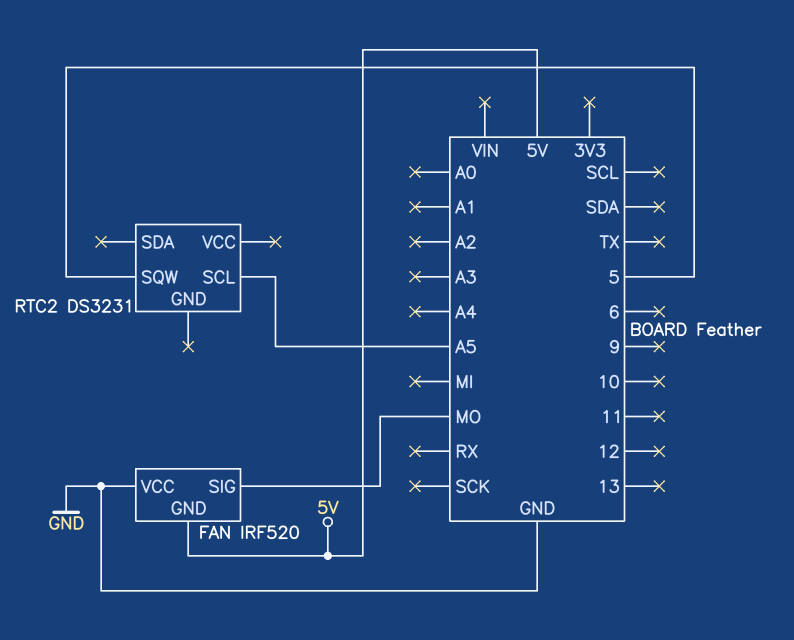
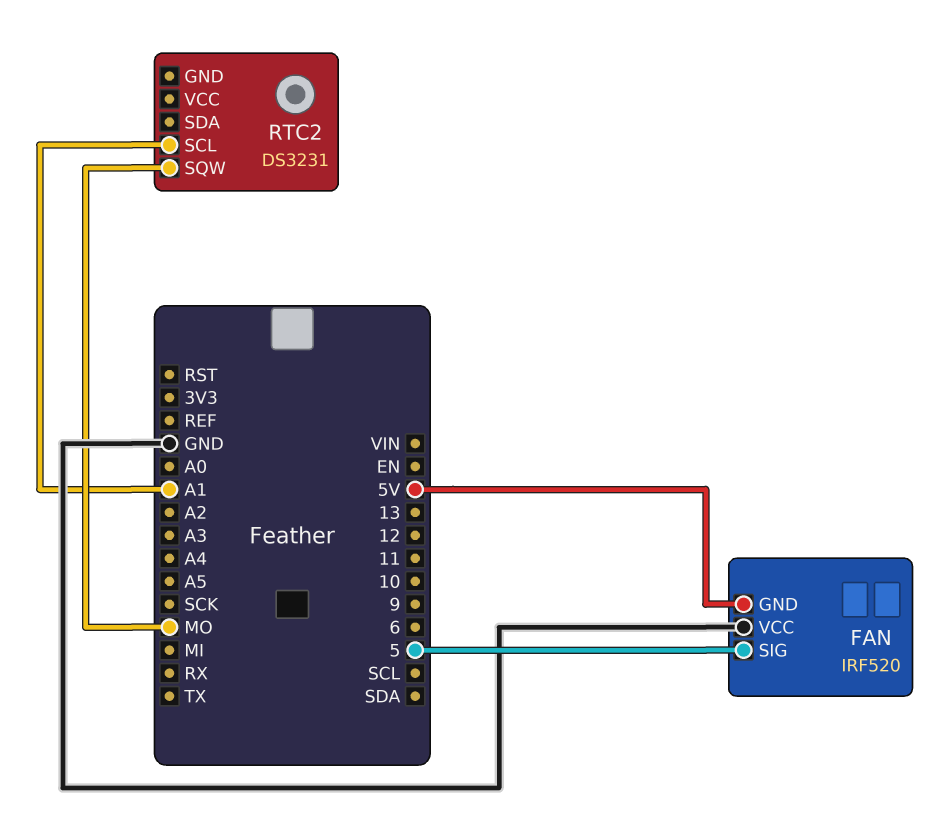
FAN pin SIG: MO -> 5
RTC2 pin SCL: A5 -> A1
RTC2 pin SQW: 5 -> MO

